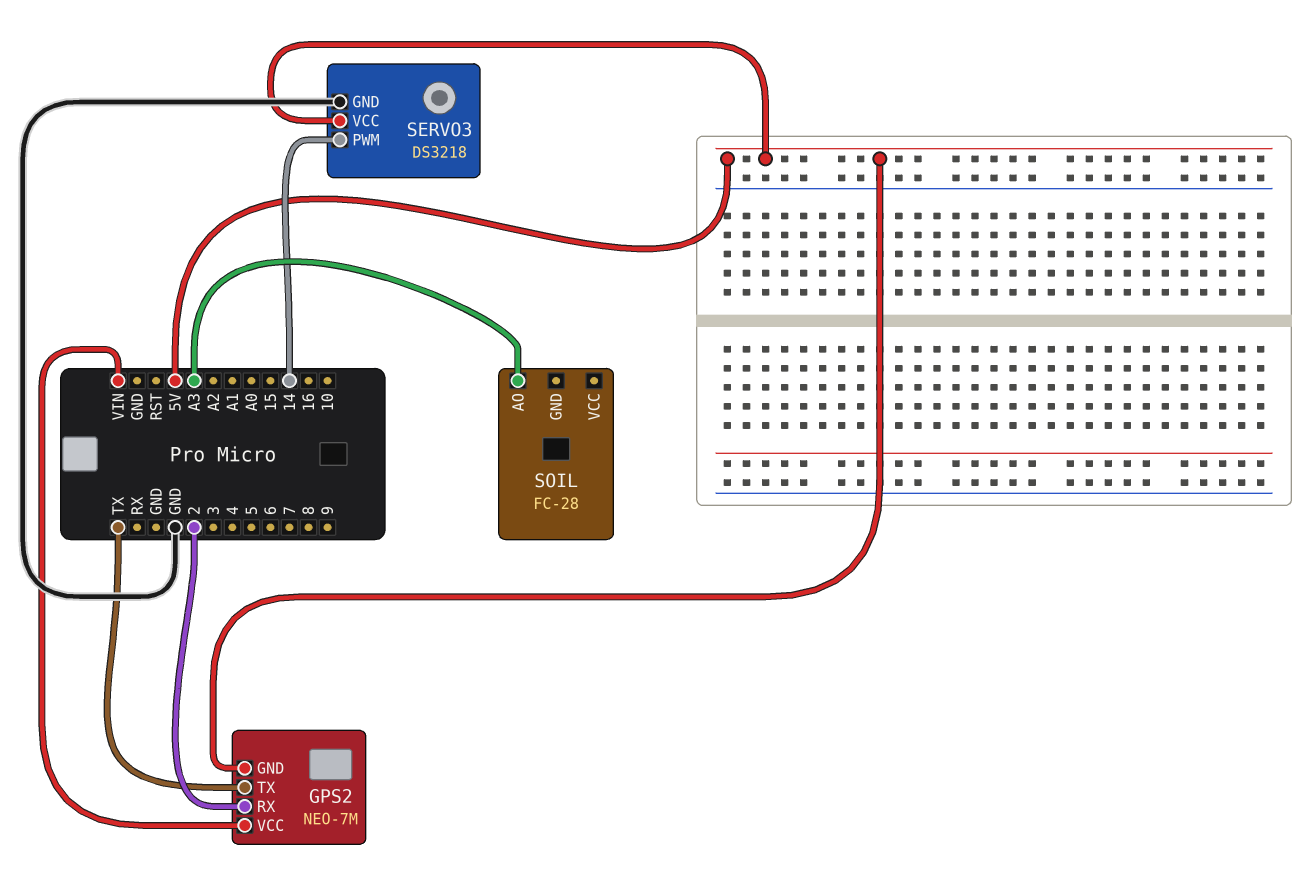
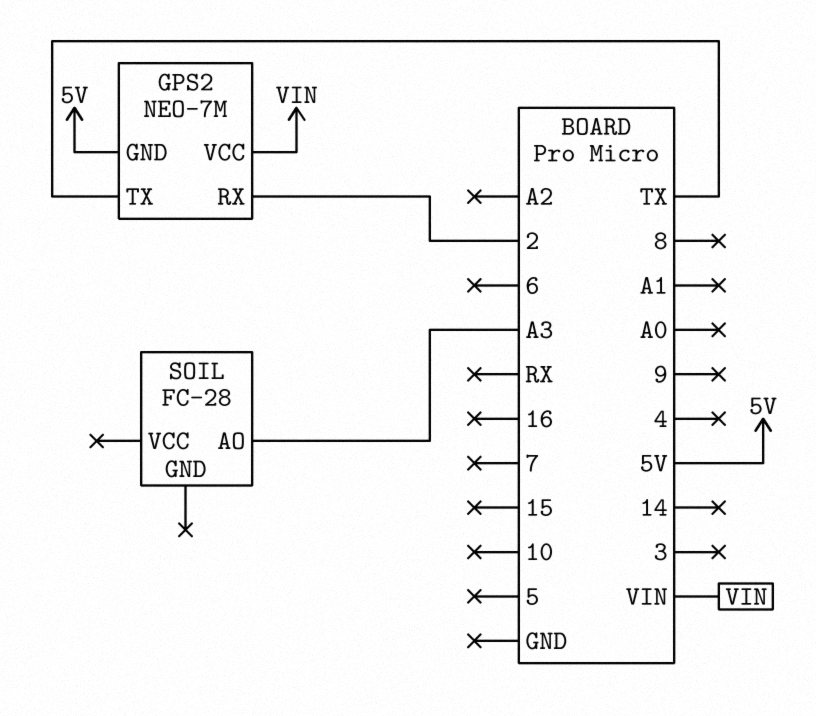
SERVO3: DS3218 -> none
SERVO3 pin GND: GND -> none
SERVO3 pin PWM: 14 -> none
SERVO3 pin VCC: 5V -> none

